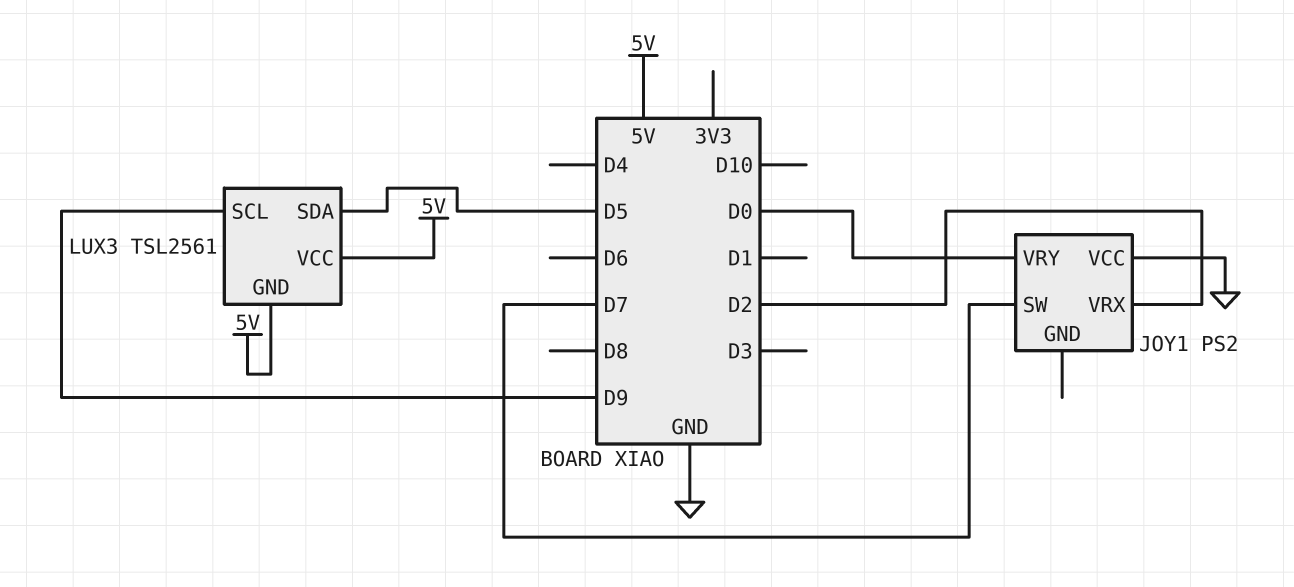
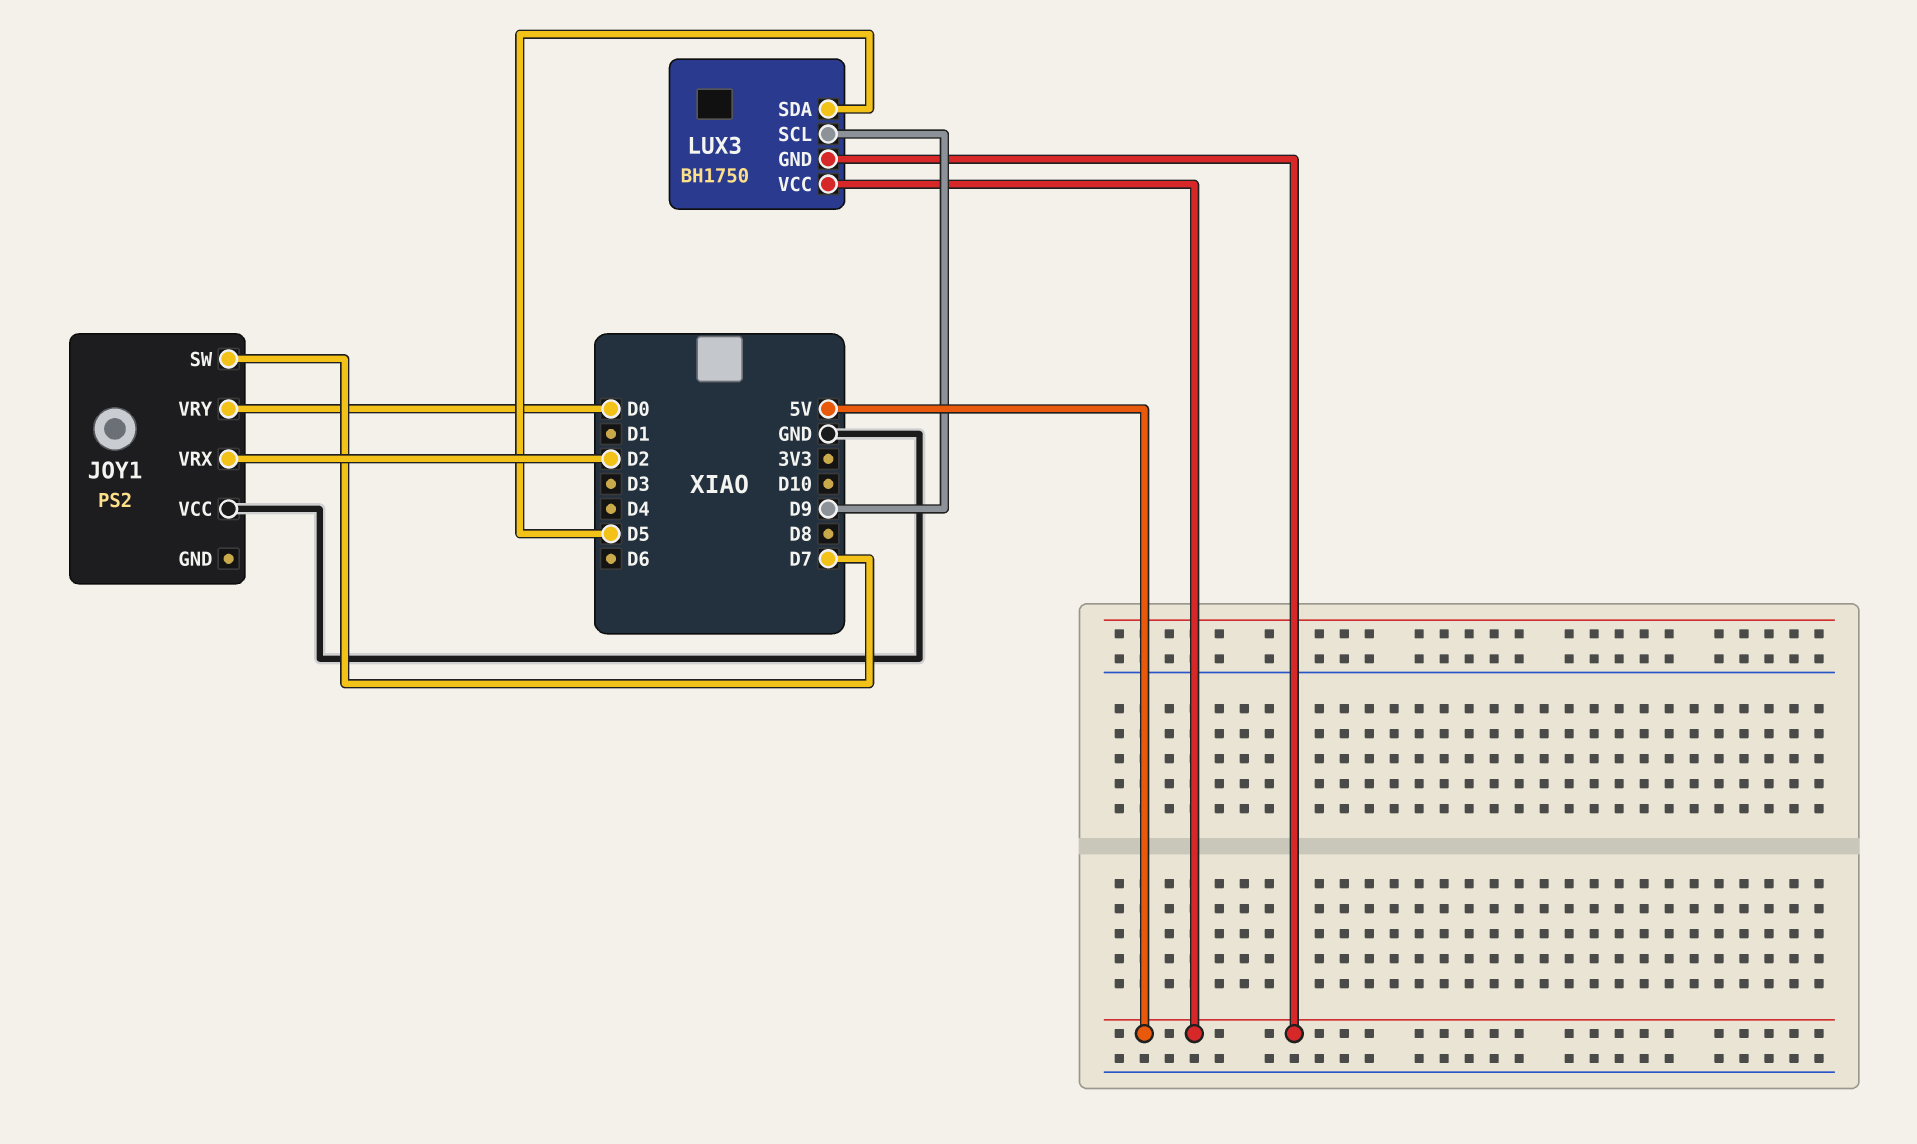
LUX3: TSL2561 -> BH1750

